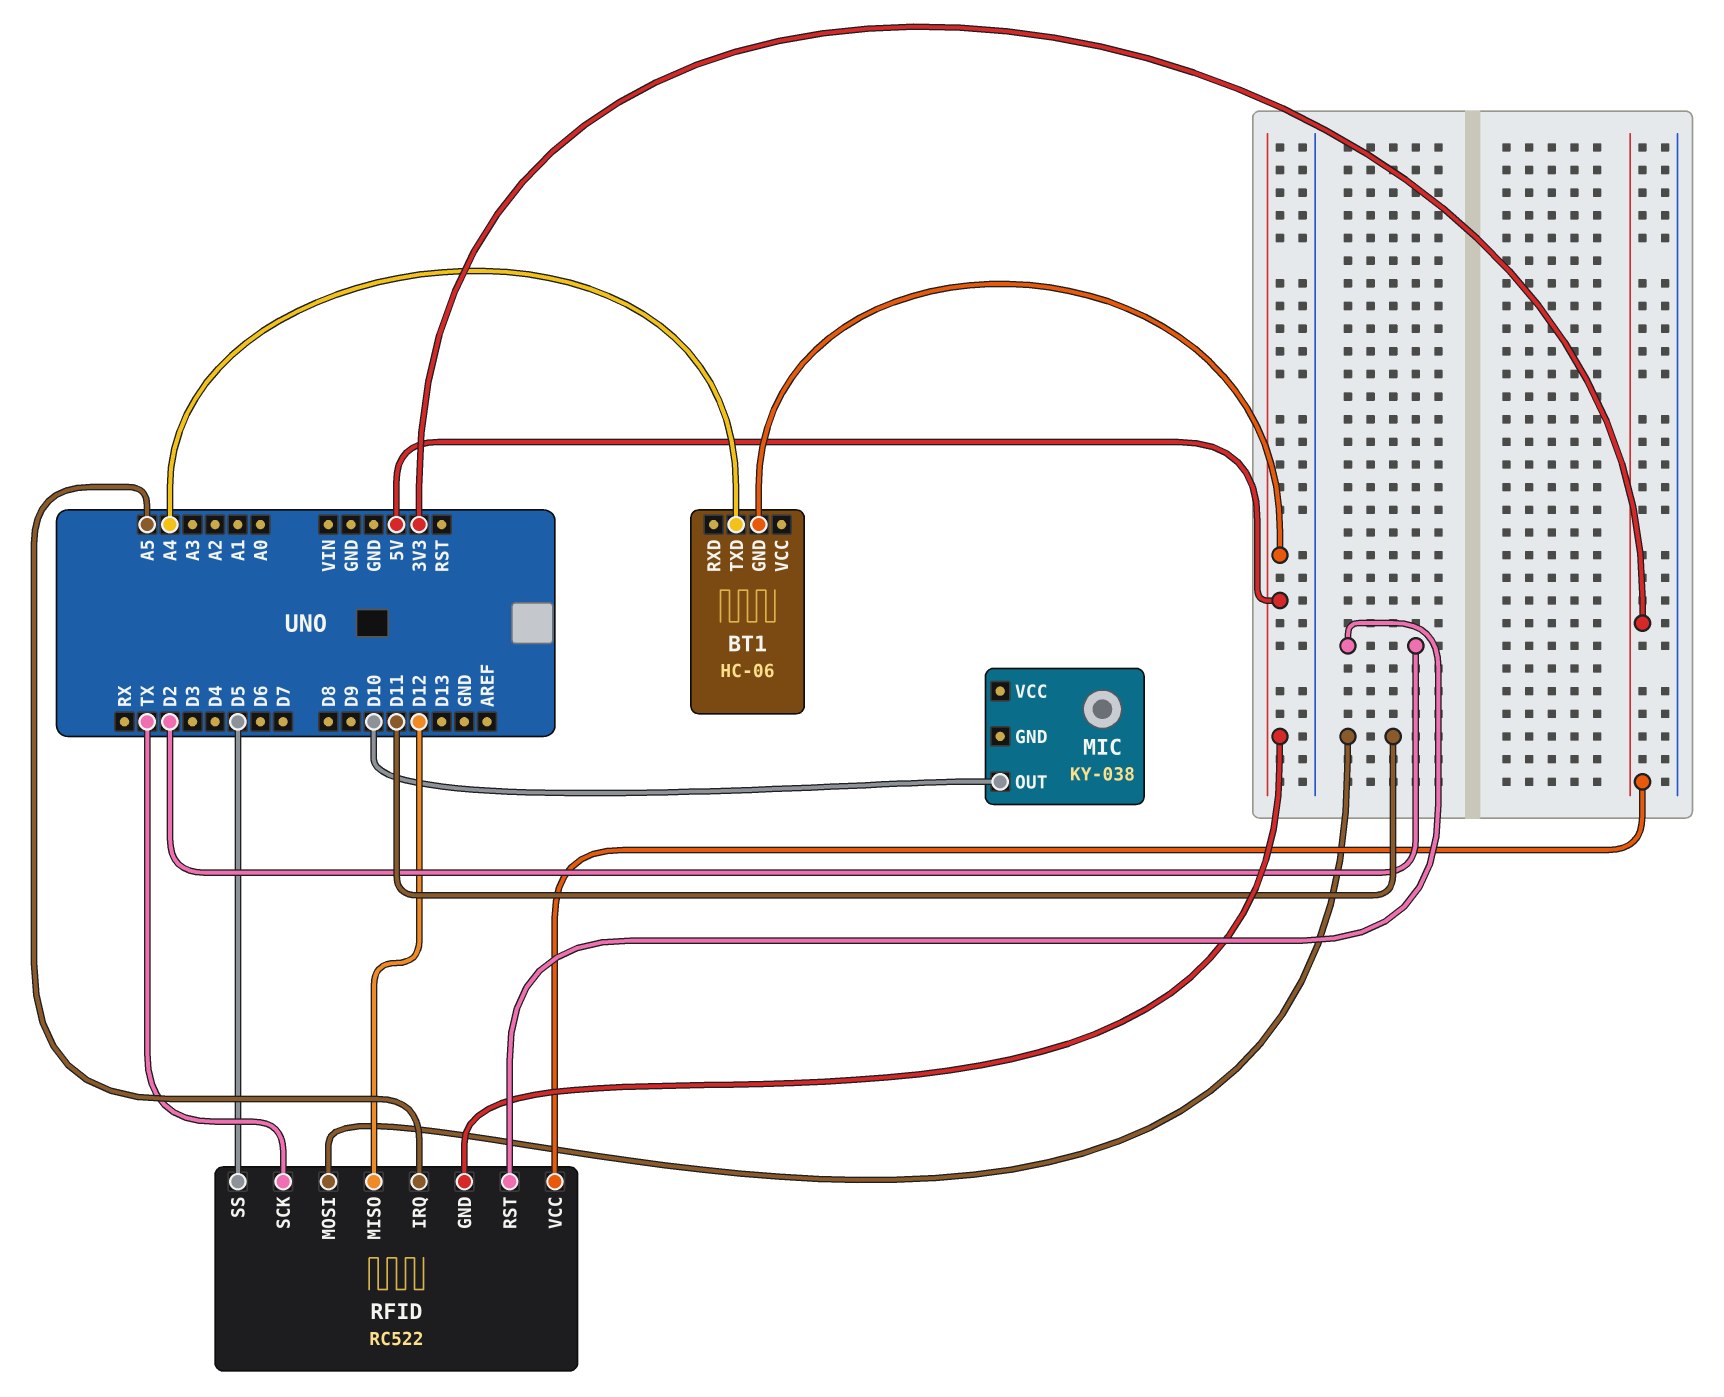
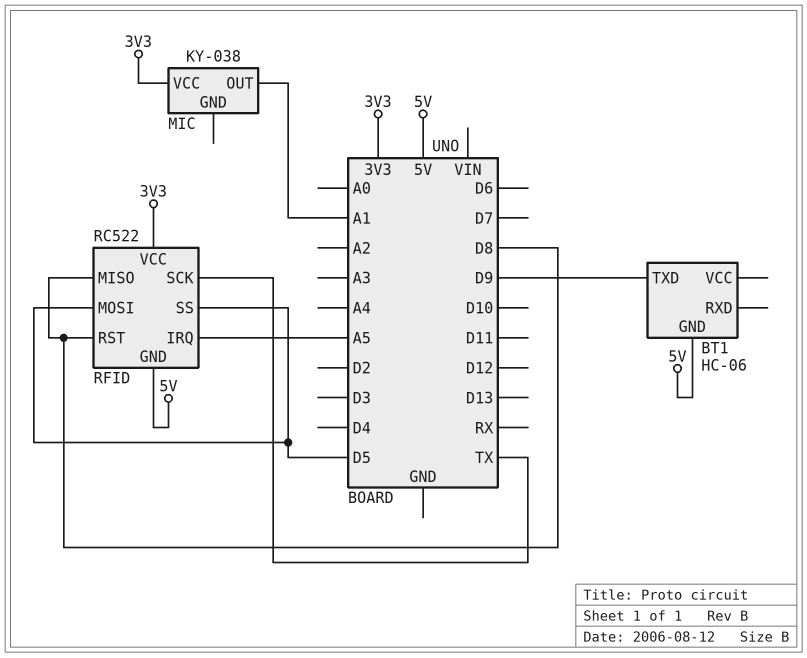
BT1 pin TXD: A4 -> D9
MIC pin OUT: D10 -> A1
MIC pin VCC: none -> 3V3
RFID pin MISO: D12 -> D8
RFID pin MOSI: D11 -> D5
RFID pin RST: D2 -> D8

